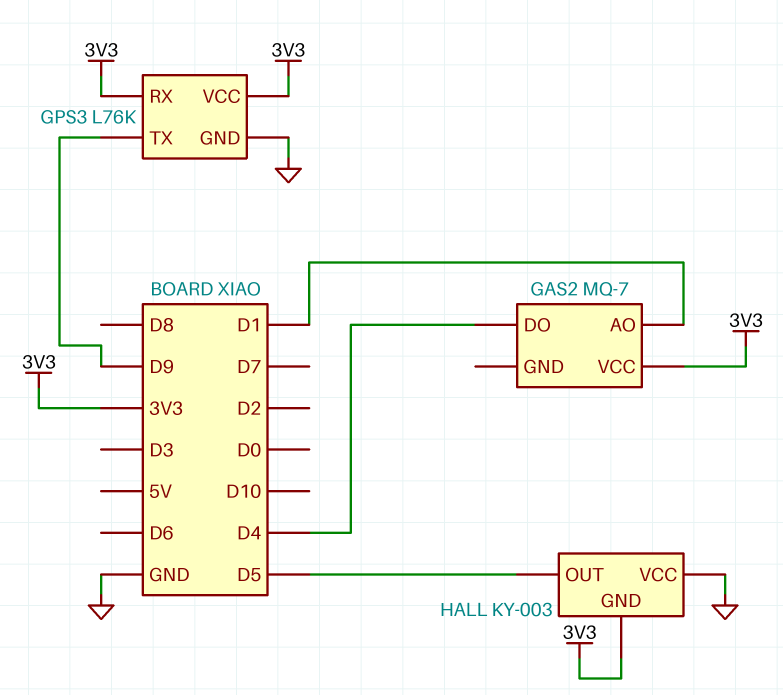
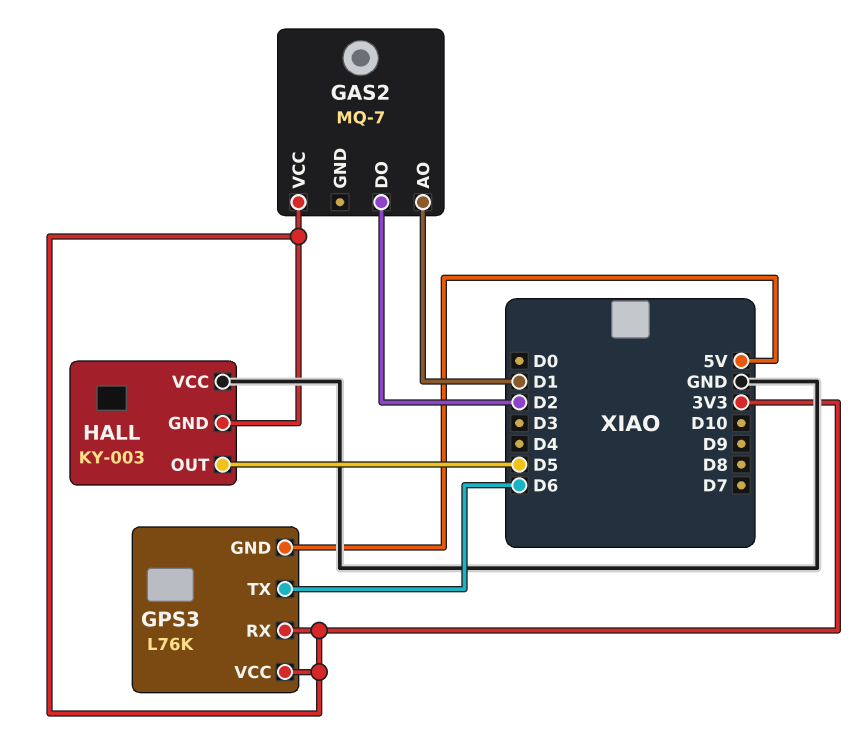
GAS2 pin DO: D4 -> D2
GPS3 pin GND: GND -> 5V
GPS3 pin TX: D9 -> D6

